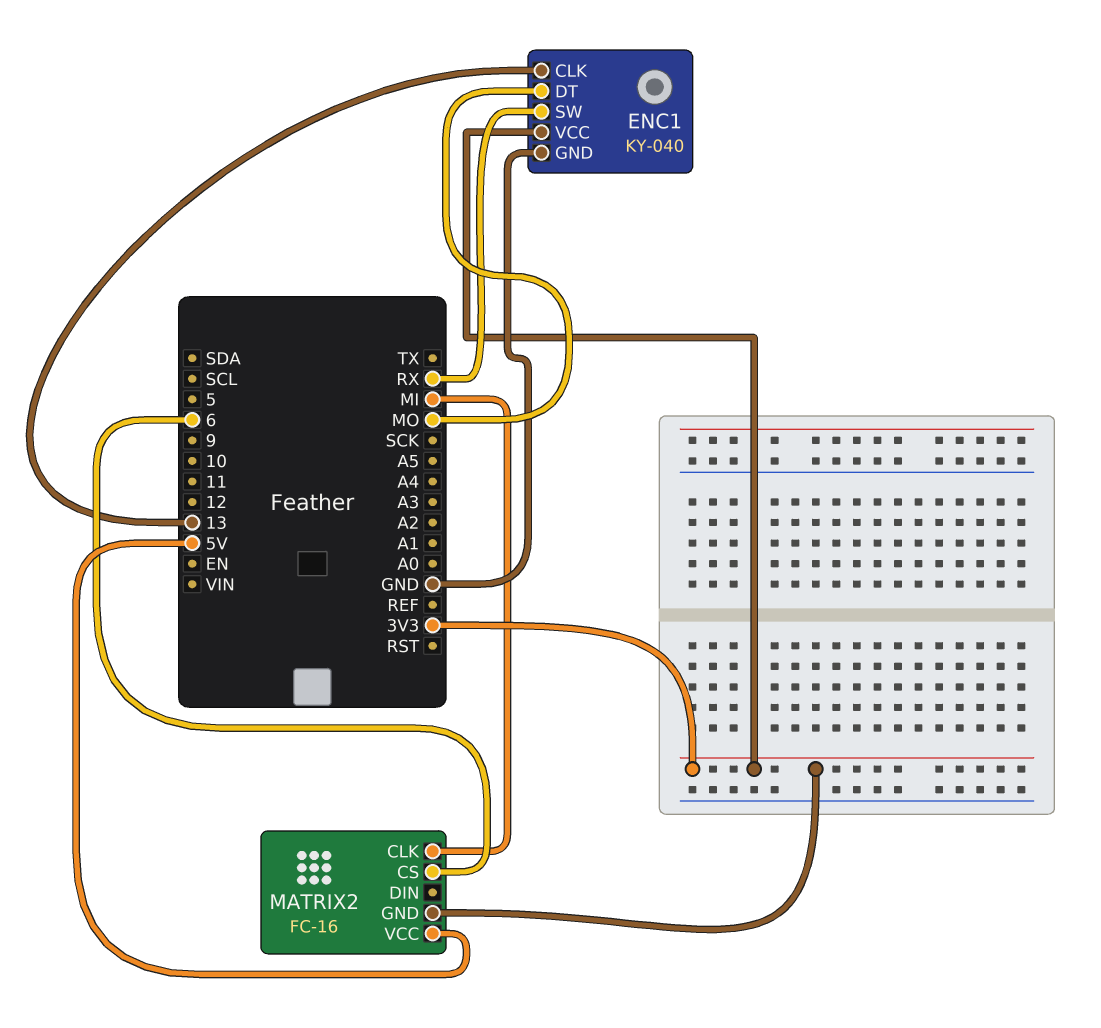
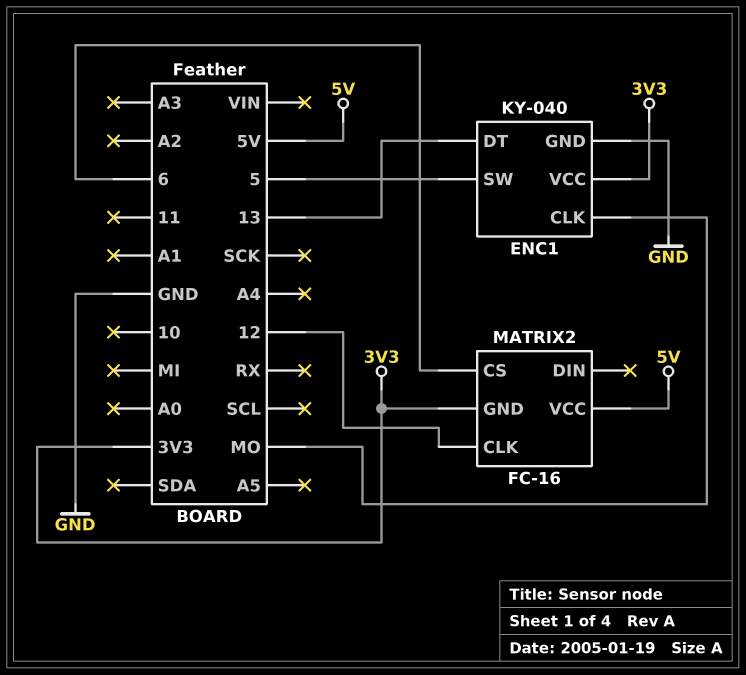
ENC1 pin CLK: 13 -> MO
ENC1 pin DT: MO -> 13
ENC1 pin SW: RX -> 5
MATRIX2 pin CLK: MI -> 12

